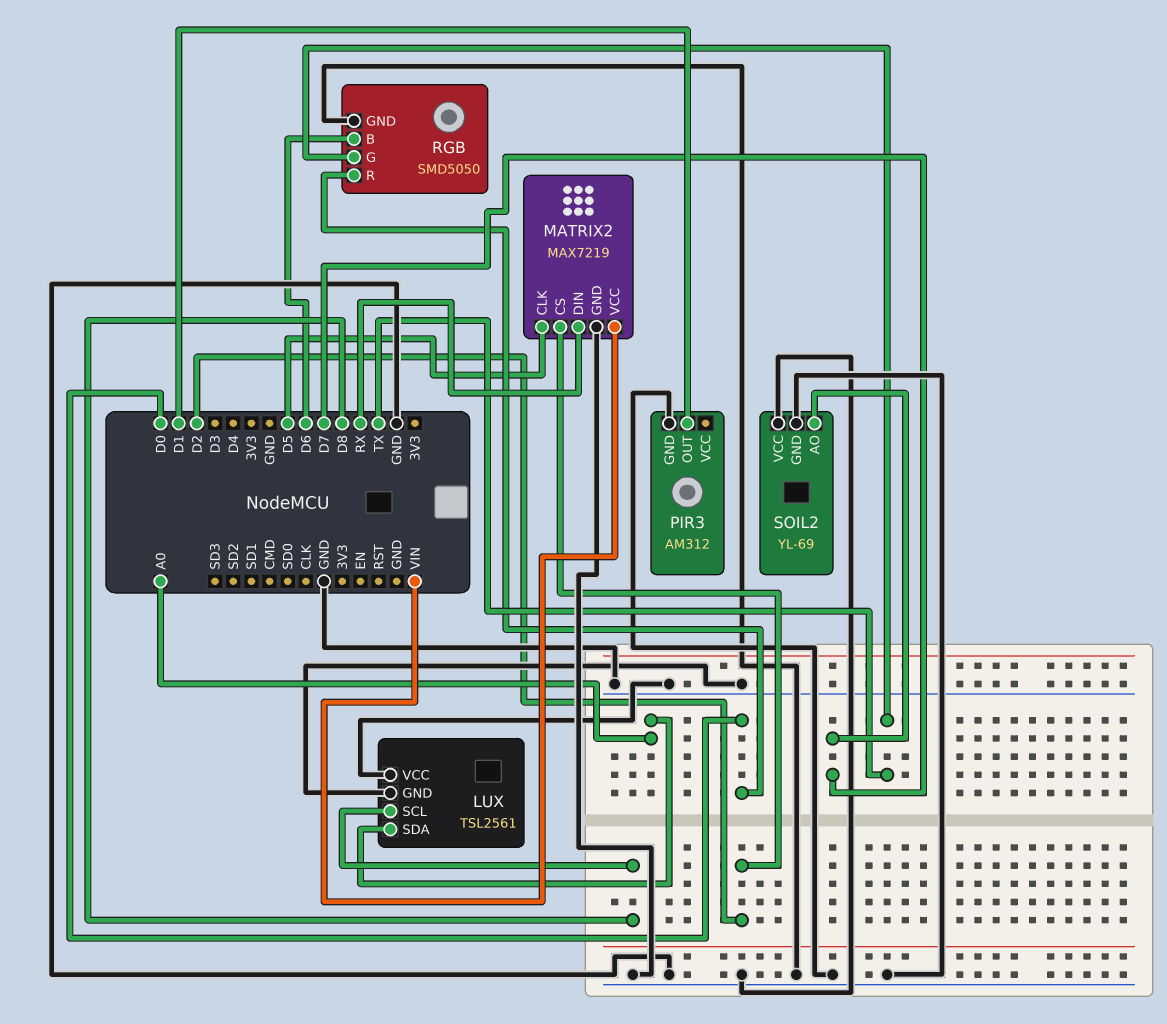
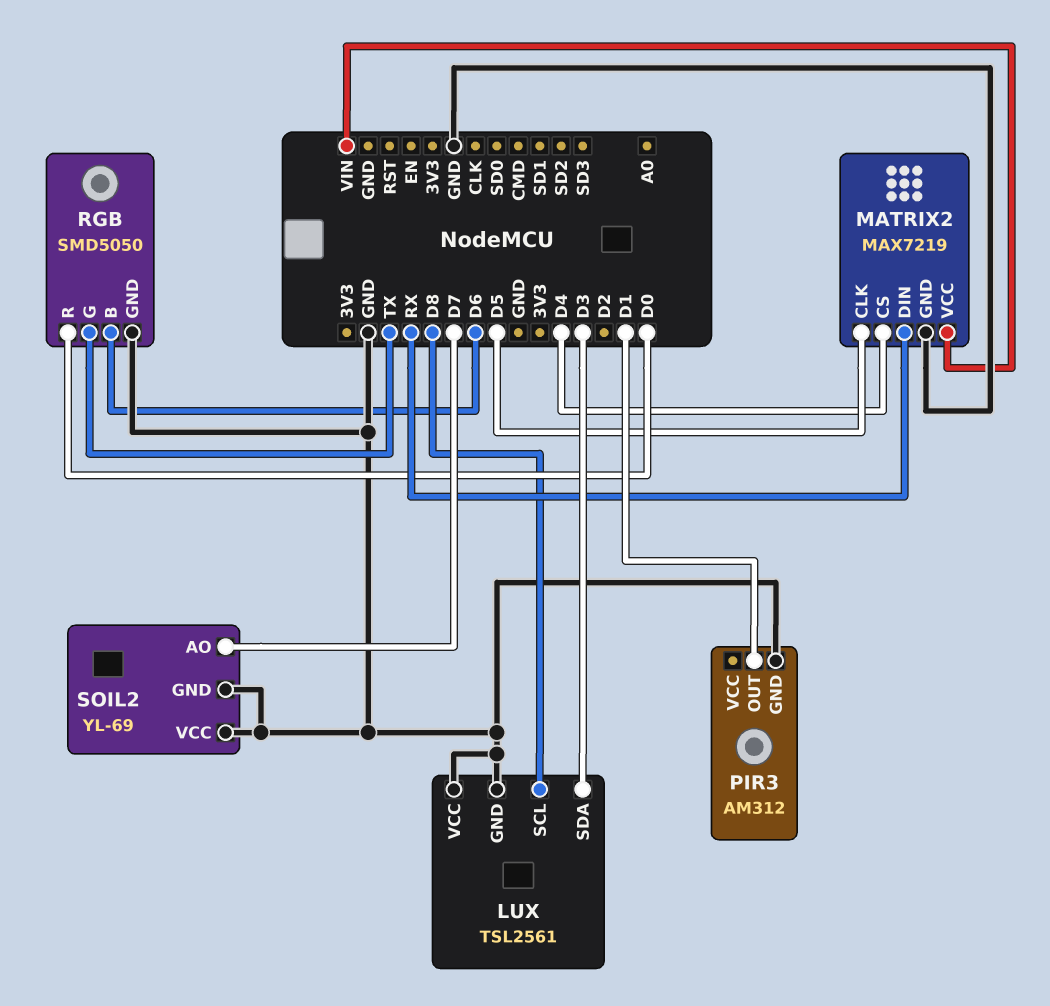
LUX pin SDA: A0 -> D3
MATRIX2 pin CS: D2 -> D4

